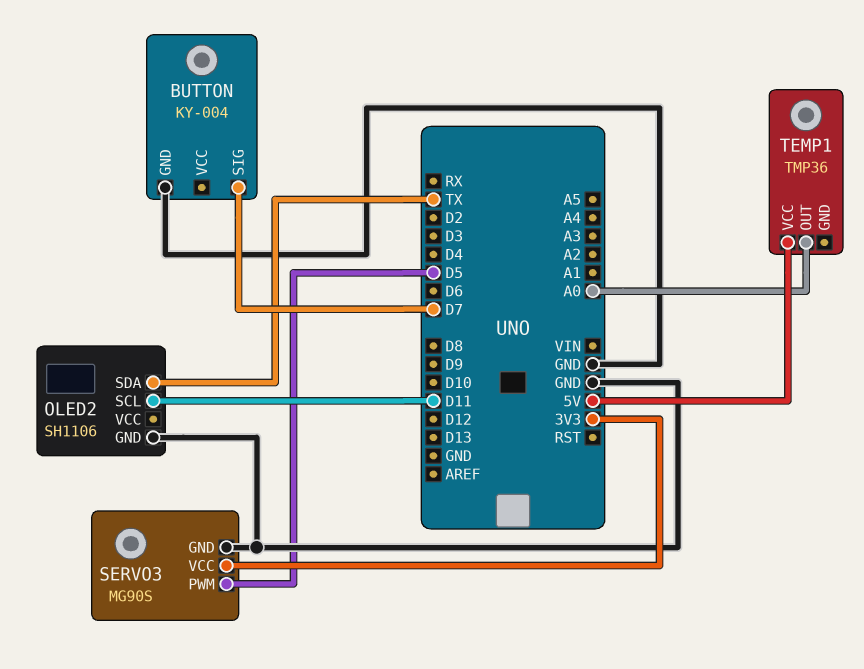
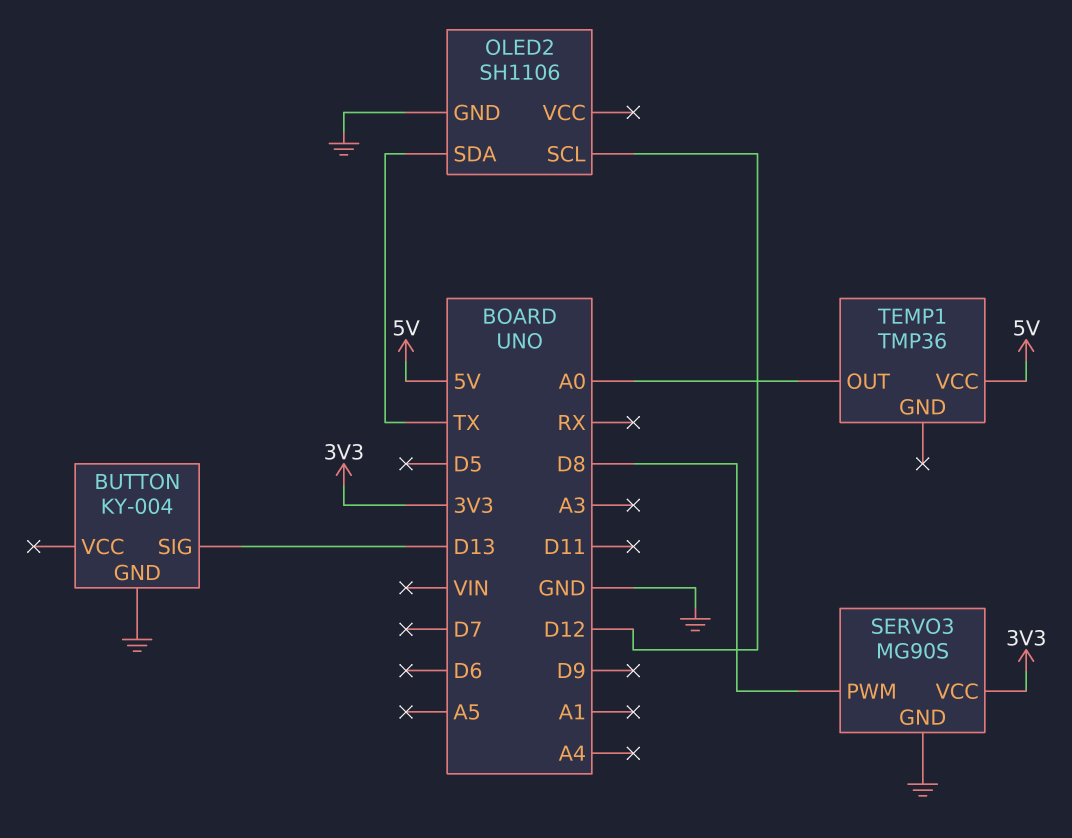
BUTTON pin SIG: D7 -> D13
OLED2 pin SCL: D11 -> D12
SERVO3 pin PWM: D5 -> D8

